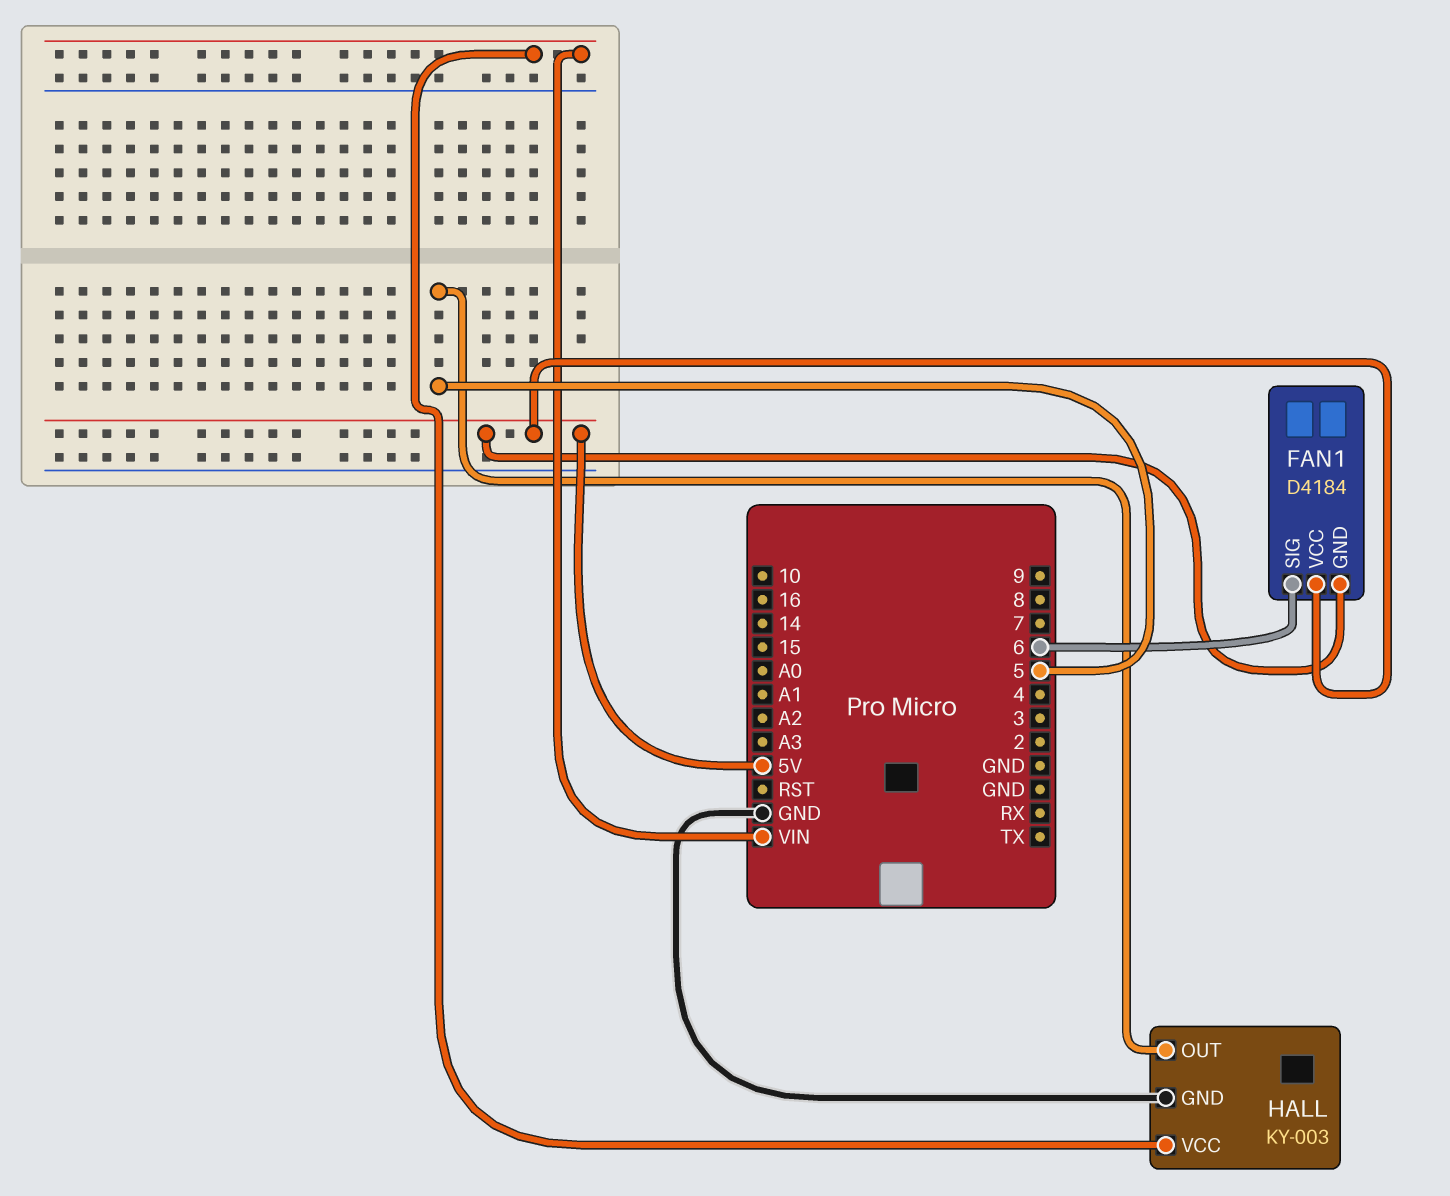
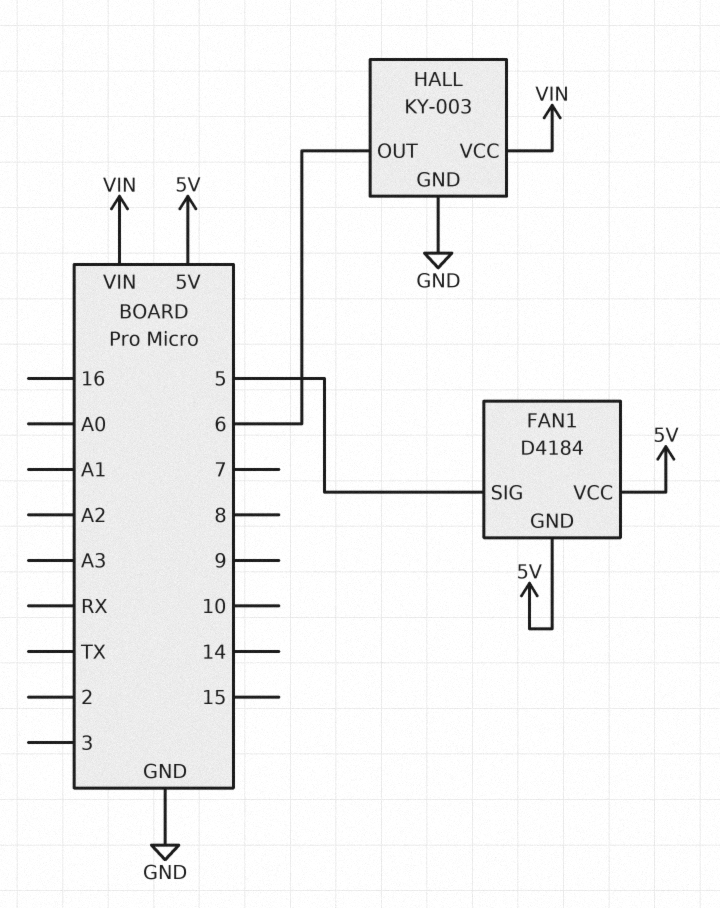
FAN1 pin SIG: 6 -> 5
HALL pin OUT: 5 -> 6

